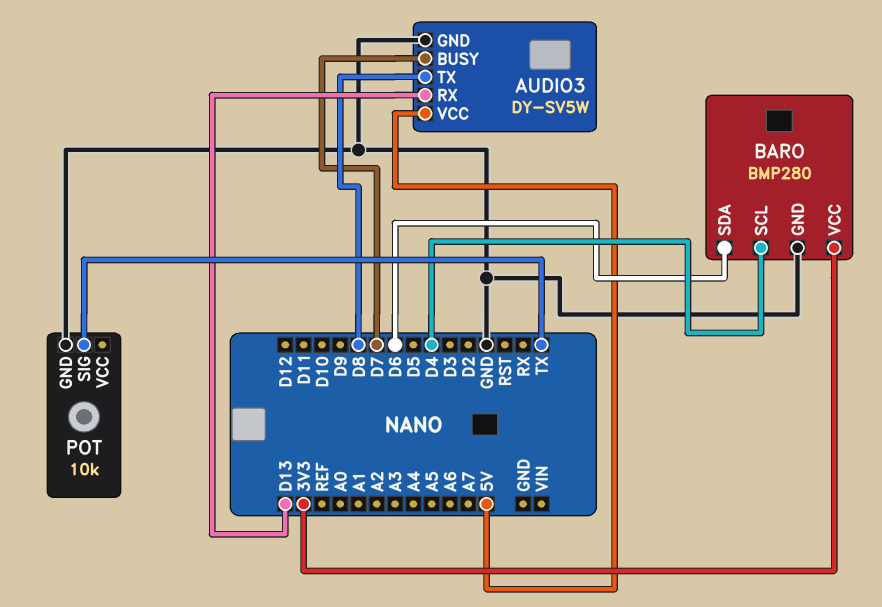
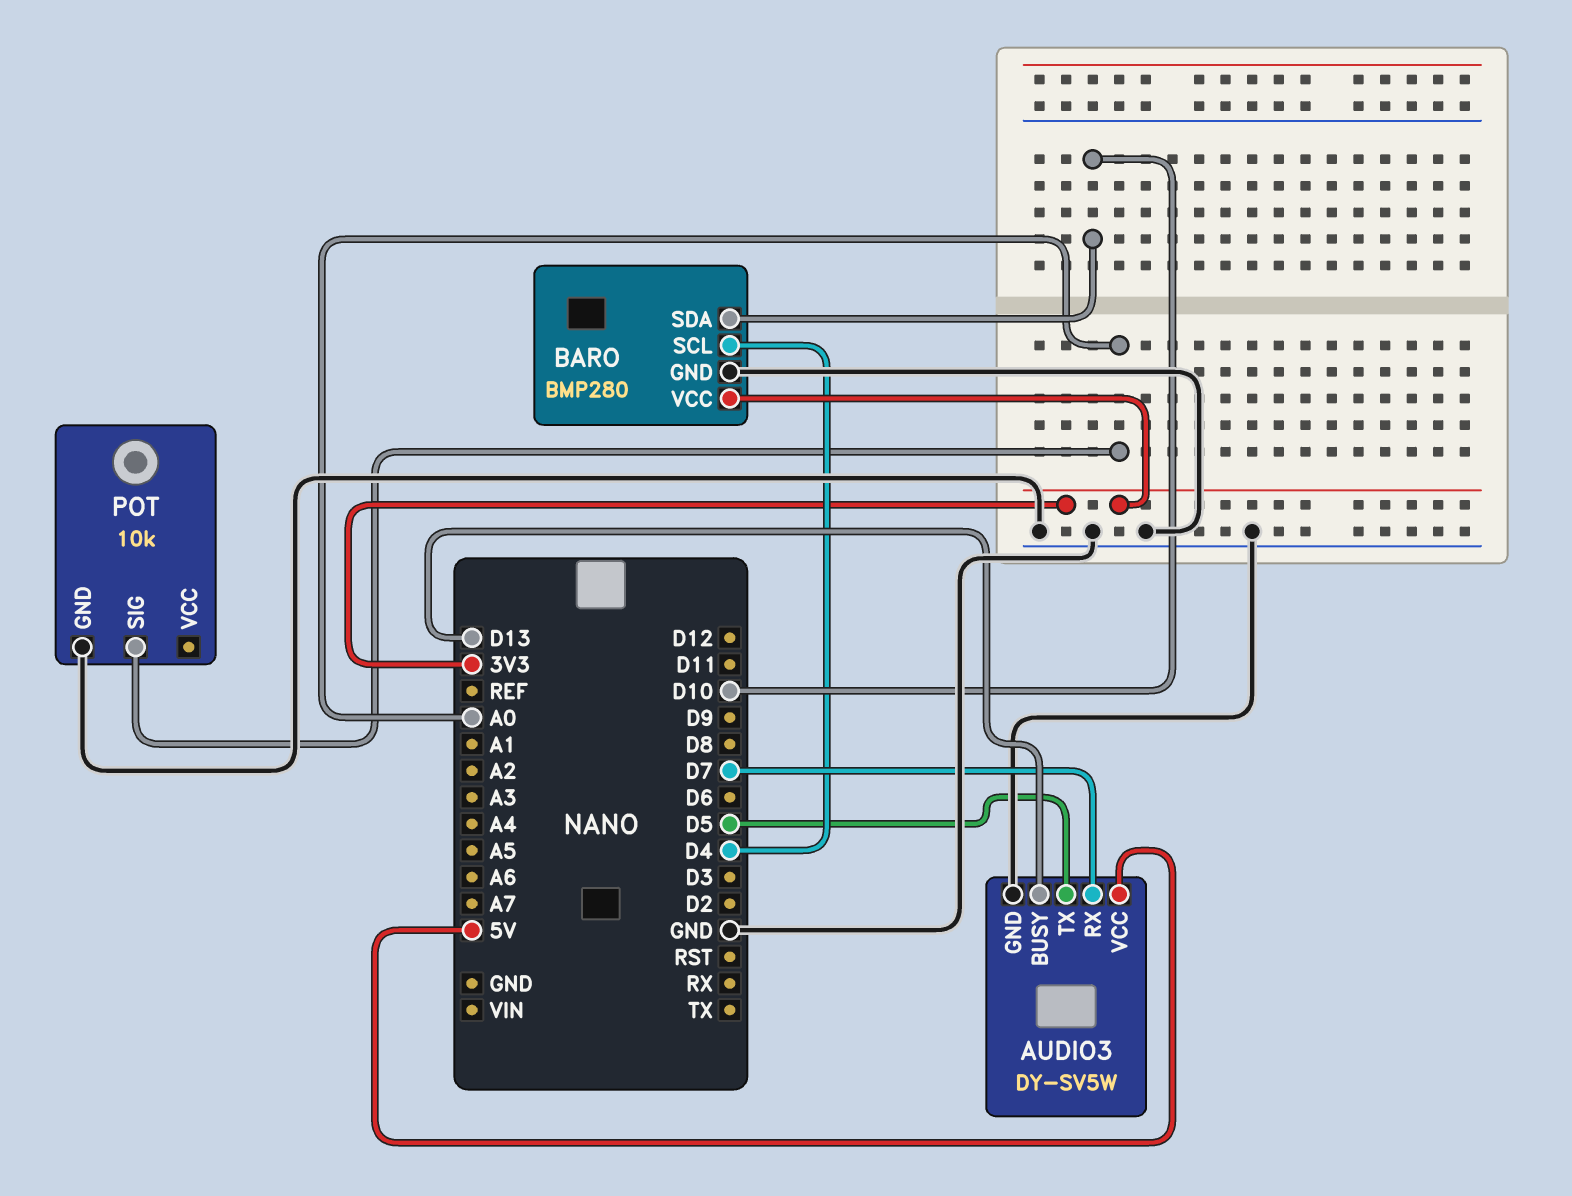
AUDIO3 pin BUSY: D7 -> D13
AUDIO3 pin RX: D13 -> D7
AUDIO3 pin TX: D8 -> D5
BARO pin SDA: D6 -> D10
POT pin SIG: TX -> A0

